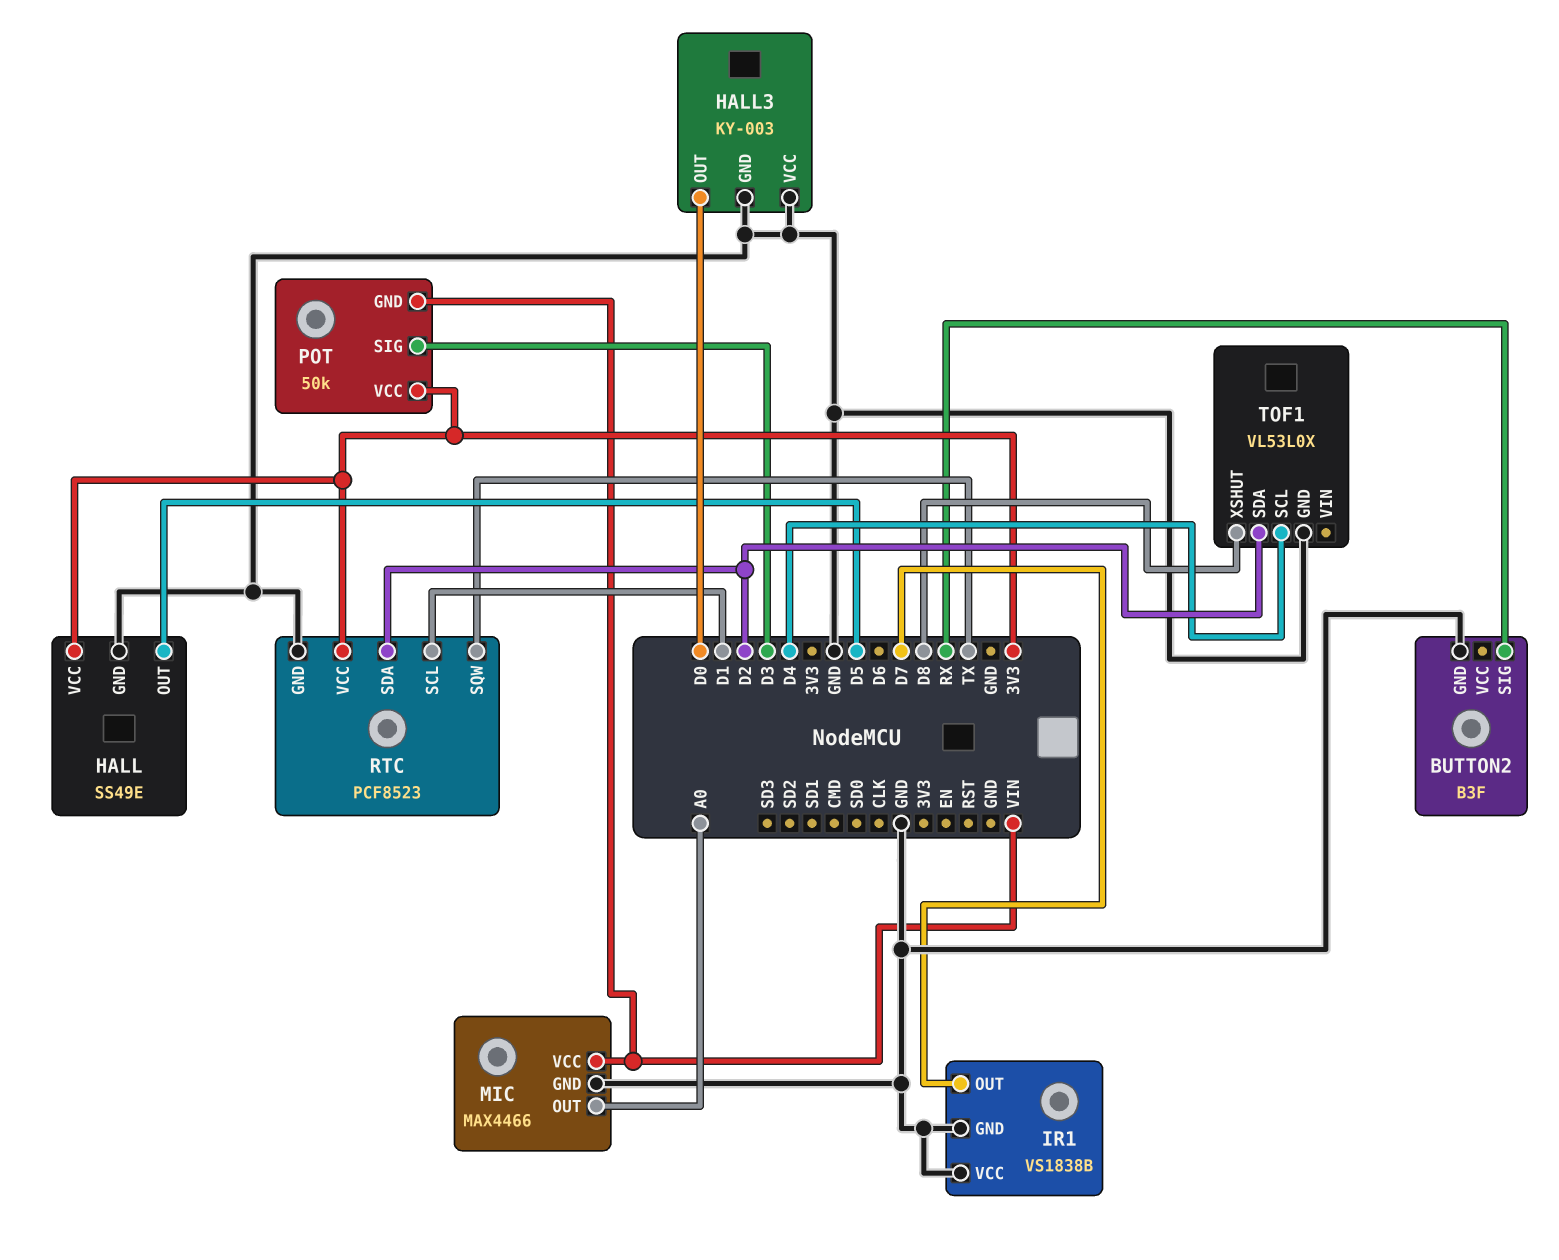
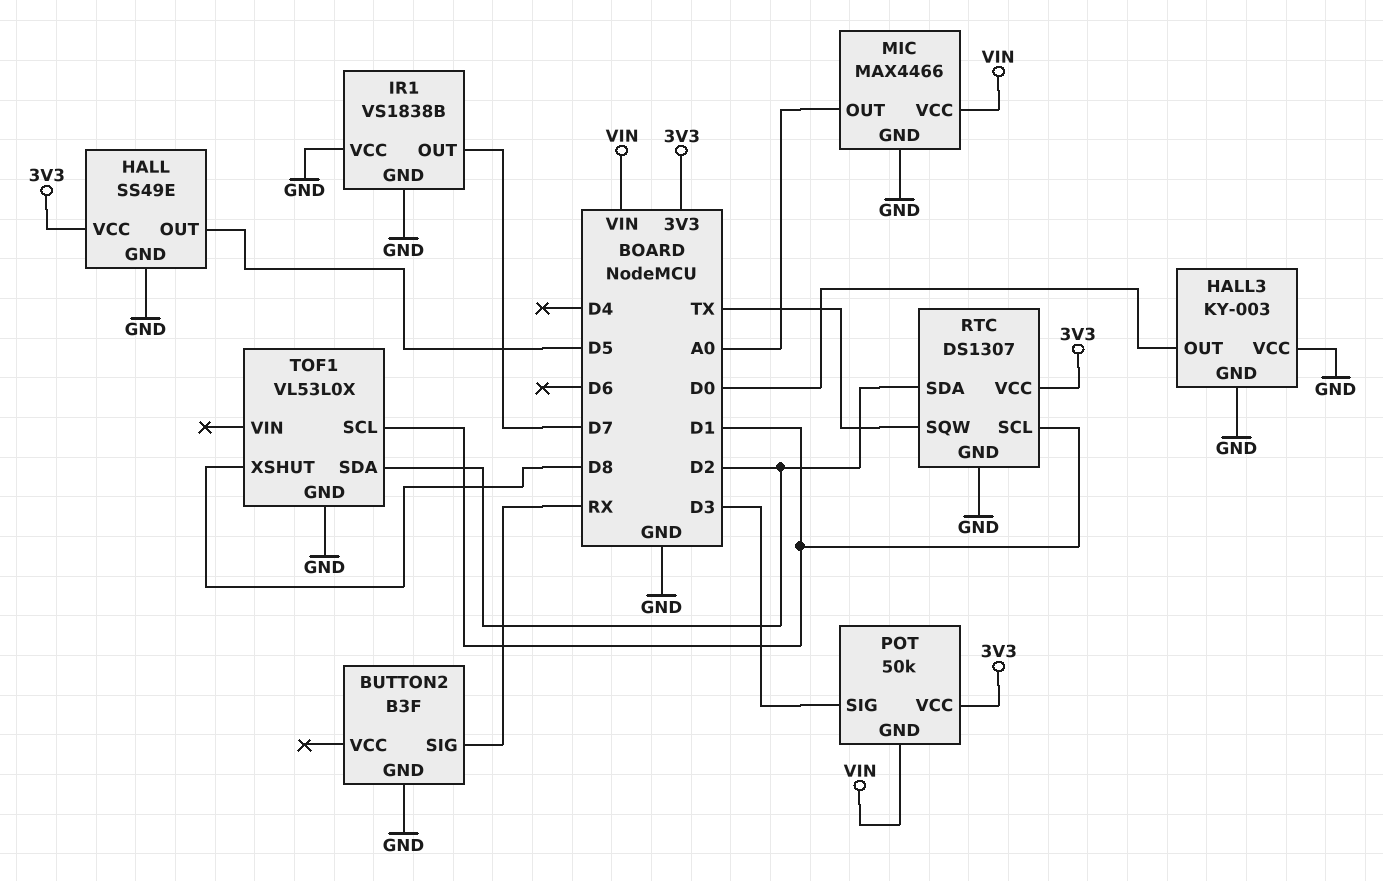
RTC: PCF8523 -> DS1307
TOF1 pin SCL: D4 -> D1

